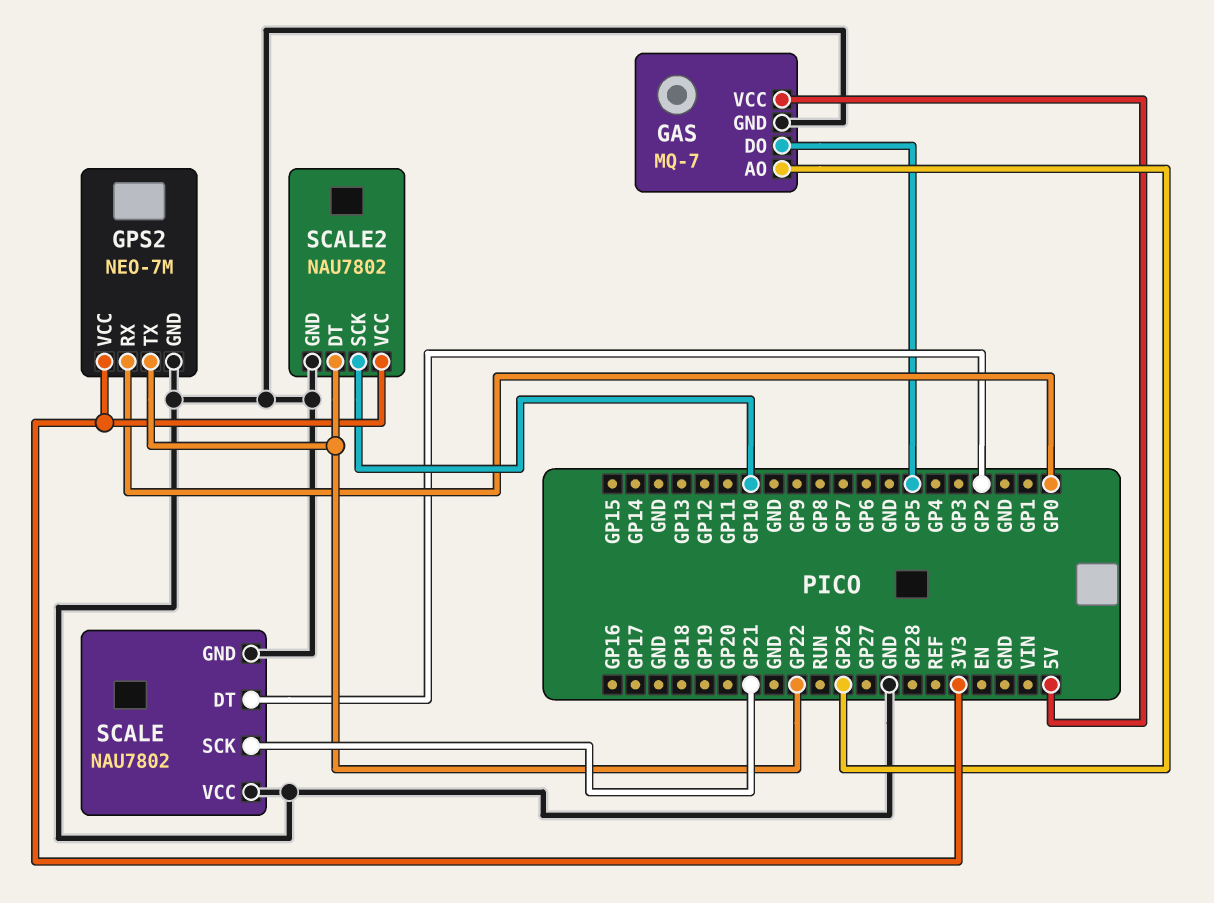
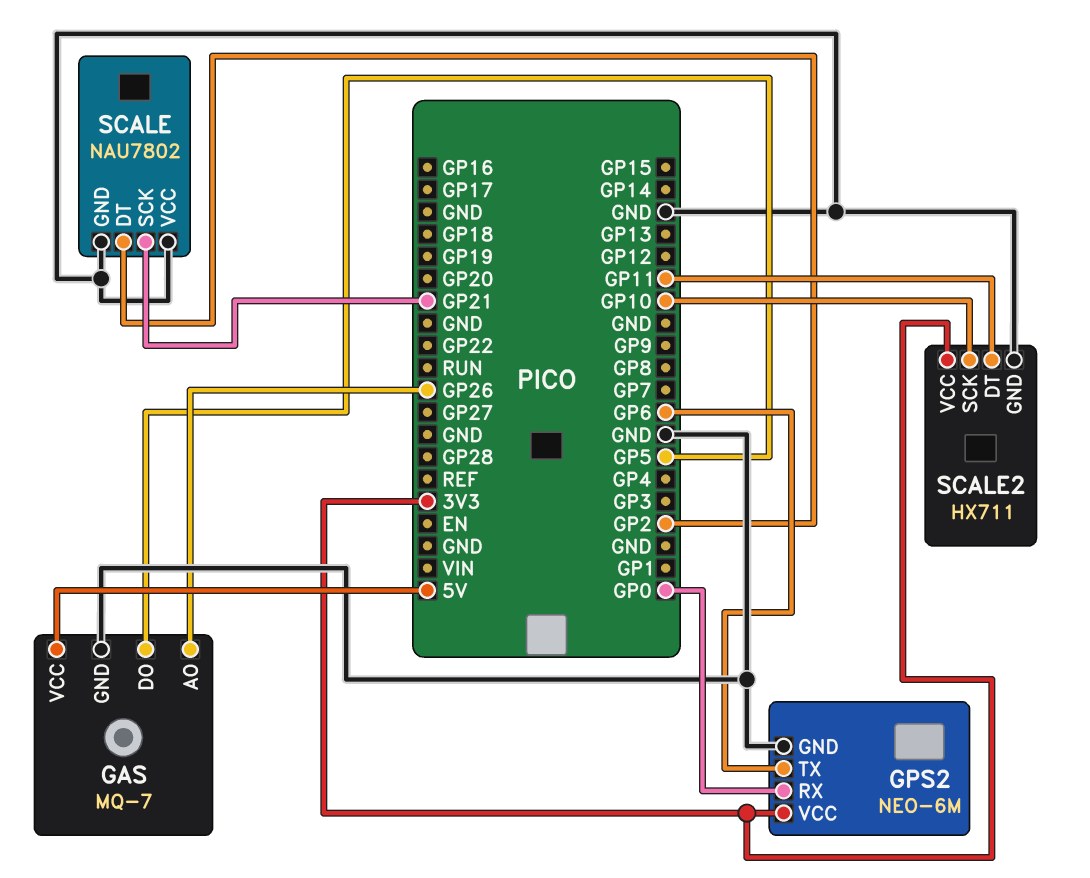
GPS2: NEO-7M -> NEO-6M
GPS2 pin TX: GP22 -> GP6
SCALE2: NAU7802 -> HX711
SCALE2 pin DT: GP22 -> GP11

